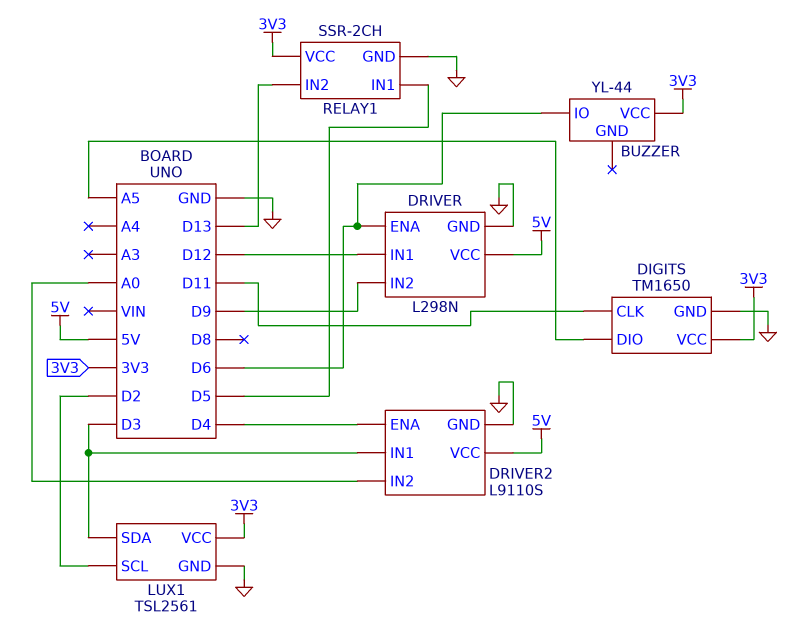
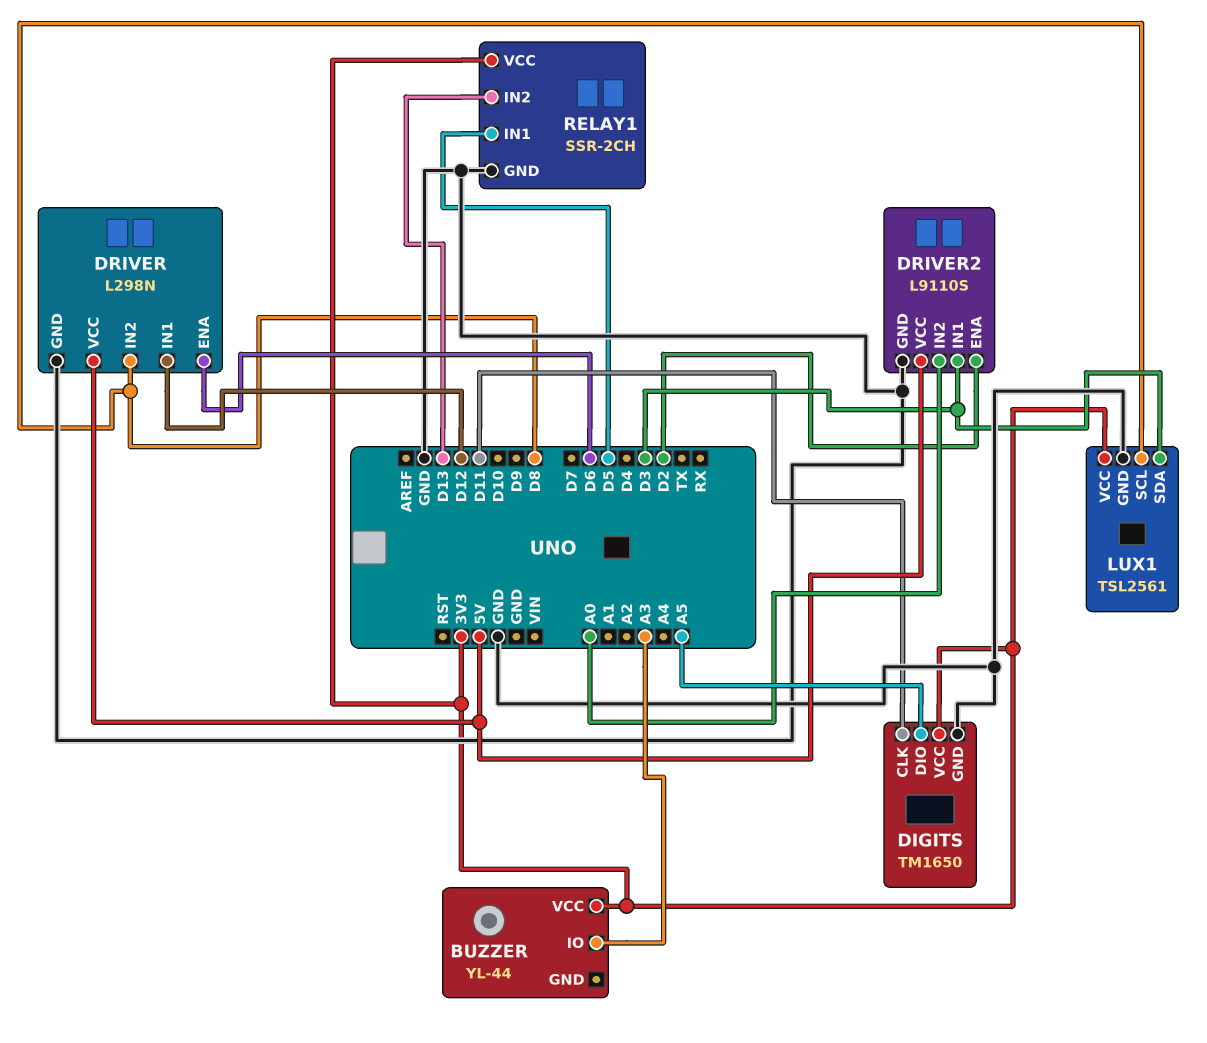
BUZZER pin IO: D6 -> A3
DRIVER pin IN2: D9 -> D8
DRIVER2 pin ENA: D4 -> D2
LUX1 pin SCL: D2 -> D8

